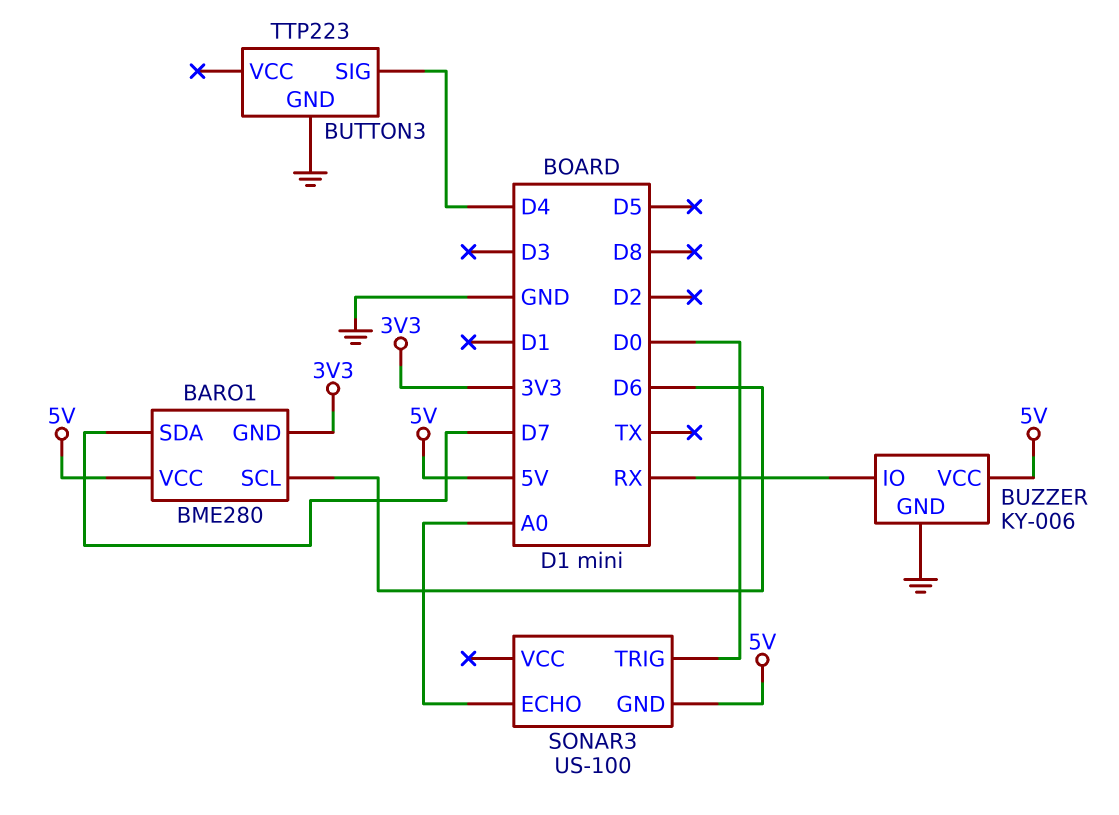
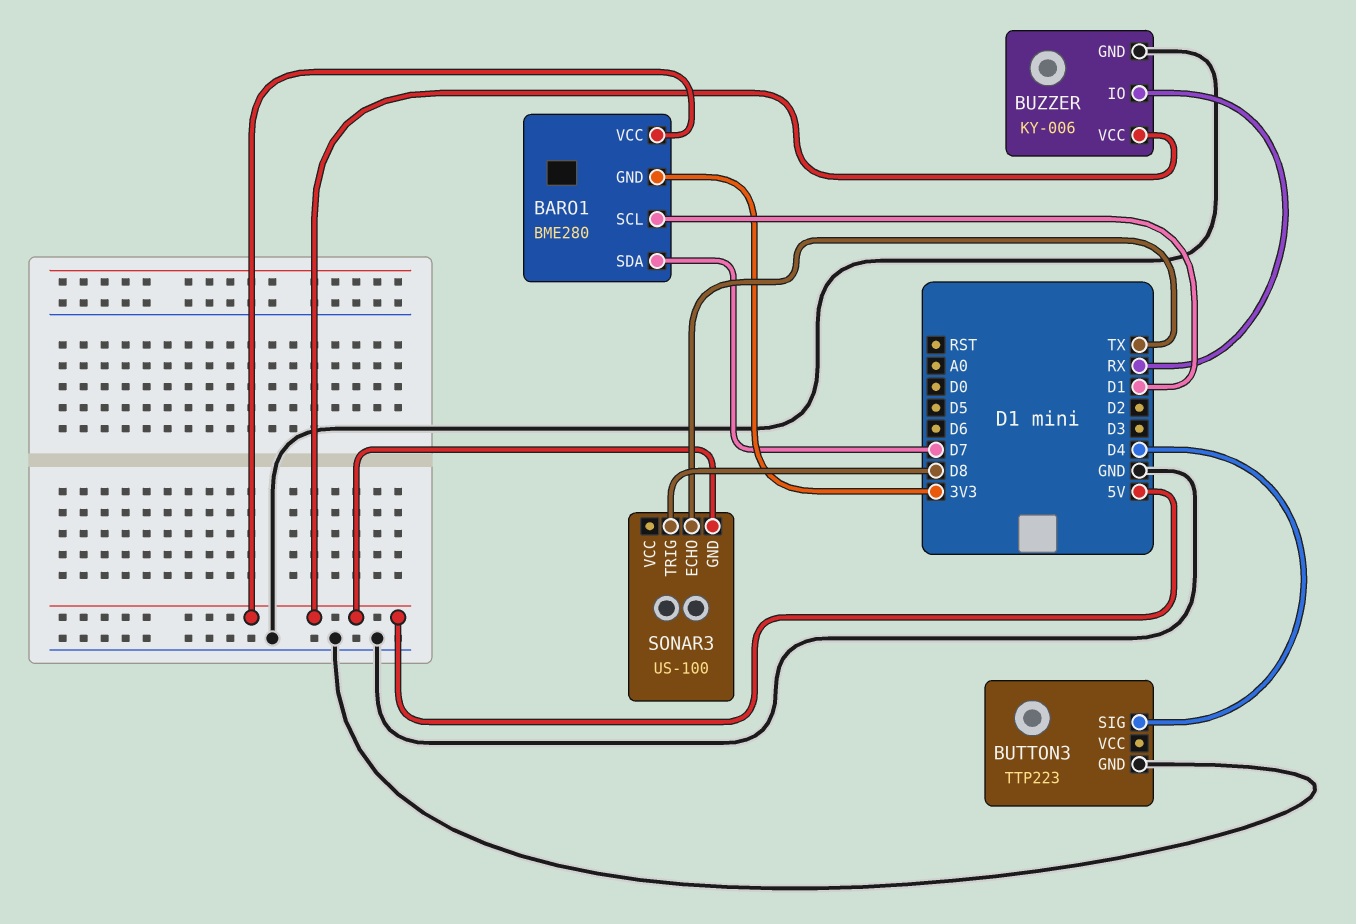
BARO1 pin SCL: D6 -> D1
SONAR3 pin ECHO: A0 -> TX
SONAR3 pin TRIG: D0 -> D8

